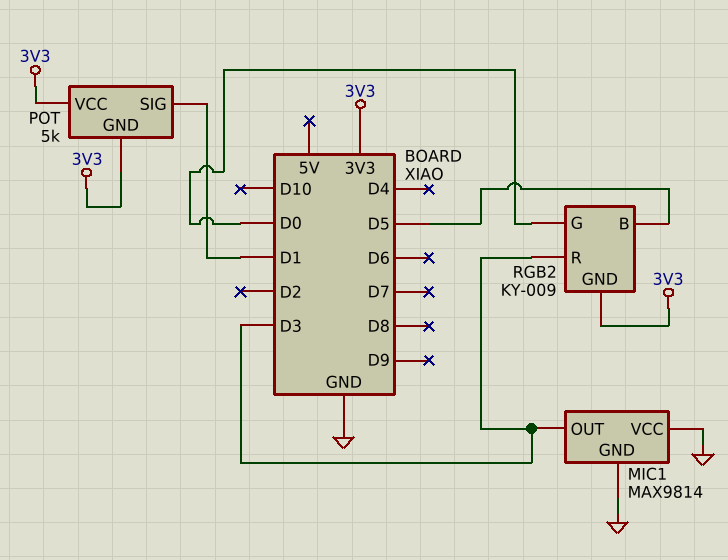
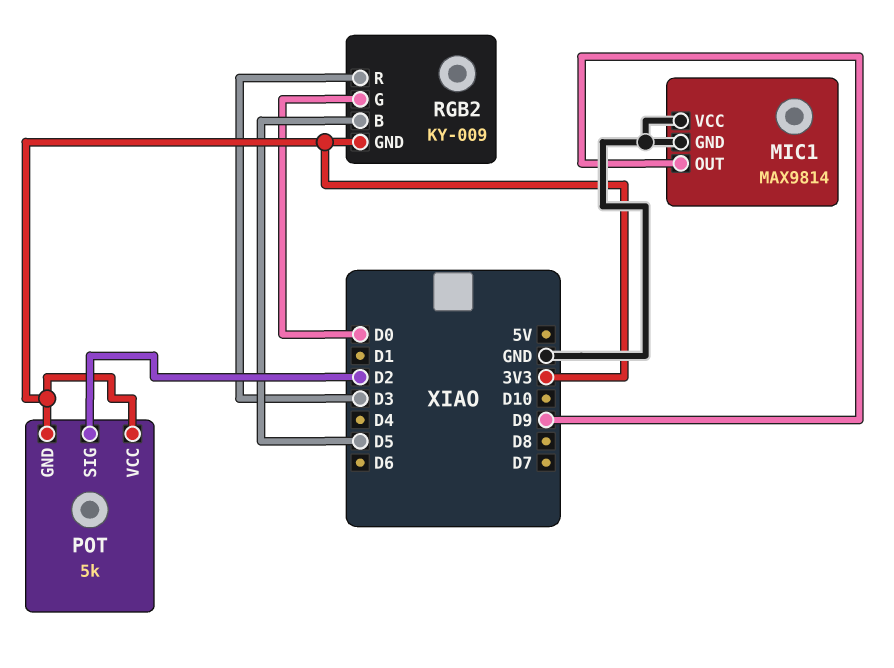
MIC1 pin OUT: D3 -> D9
POT pin SIG: D1 -> D2

